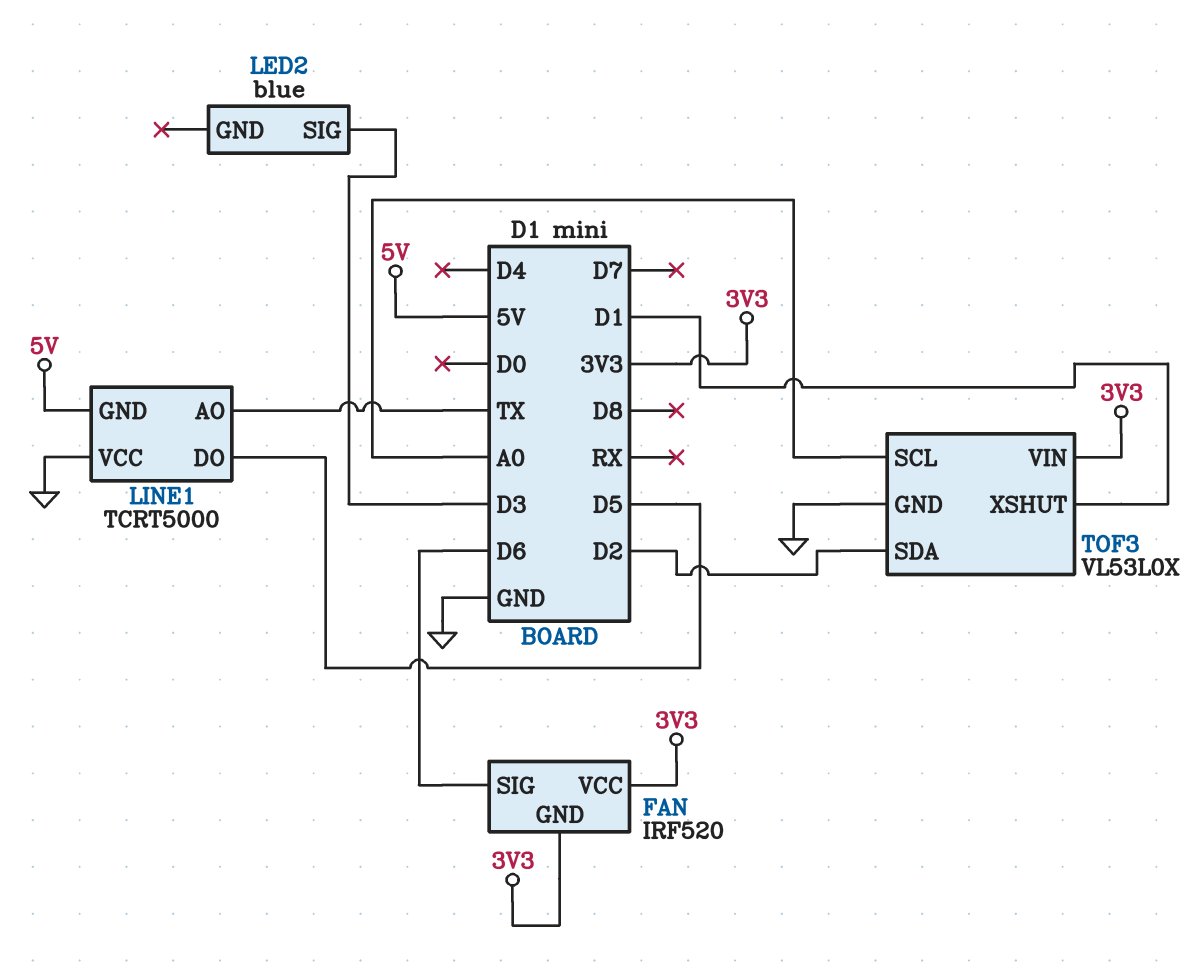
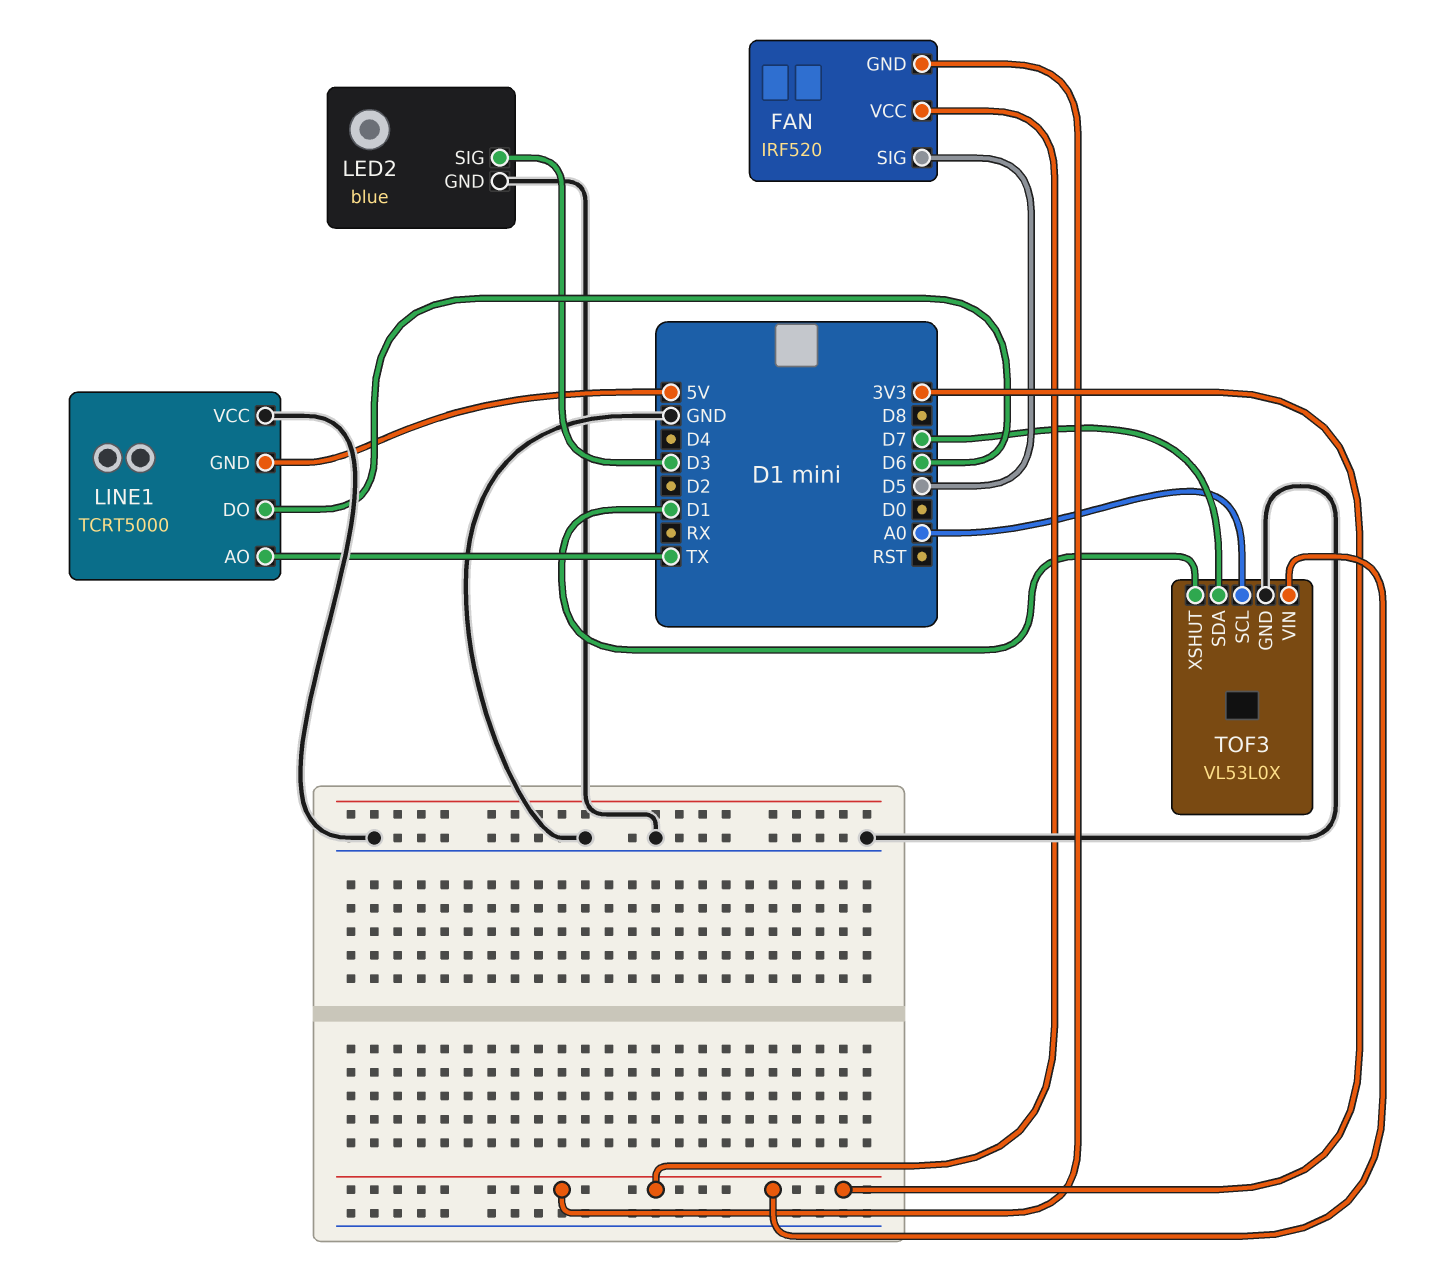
FAN pin SIG: D6 -> D5
LED2 pin GND: none -> GND
LINE1 pin DO: D5 -> D6
TOF3 pin SDA: D2 -> D7

